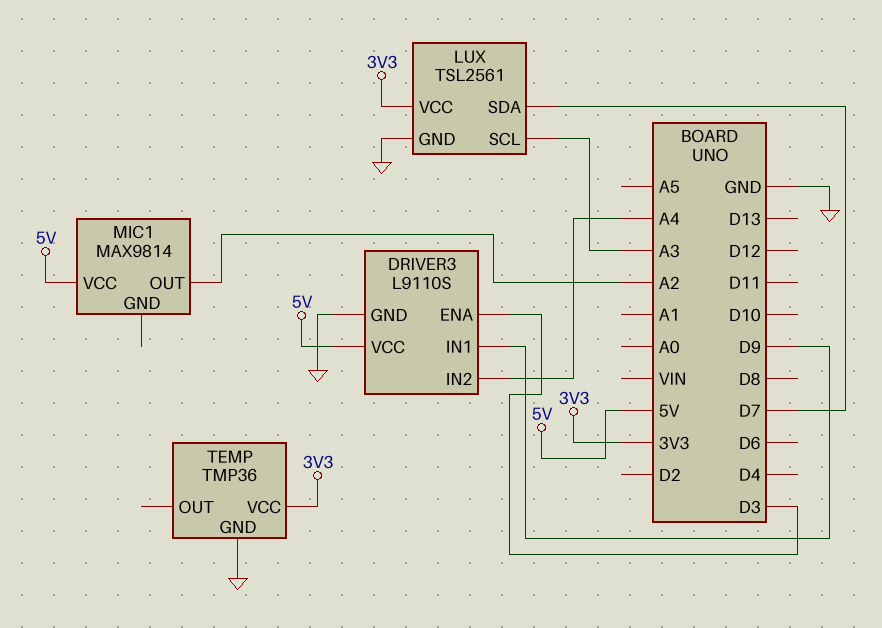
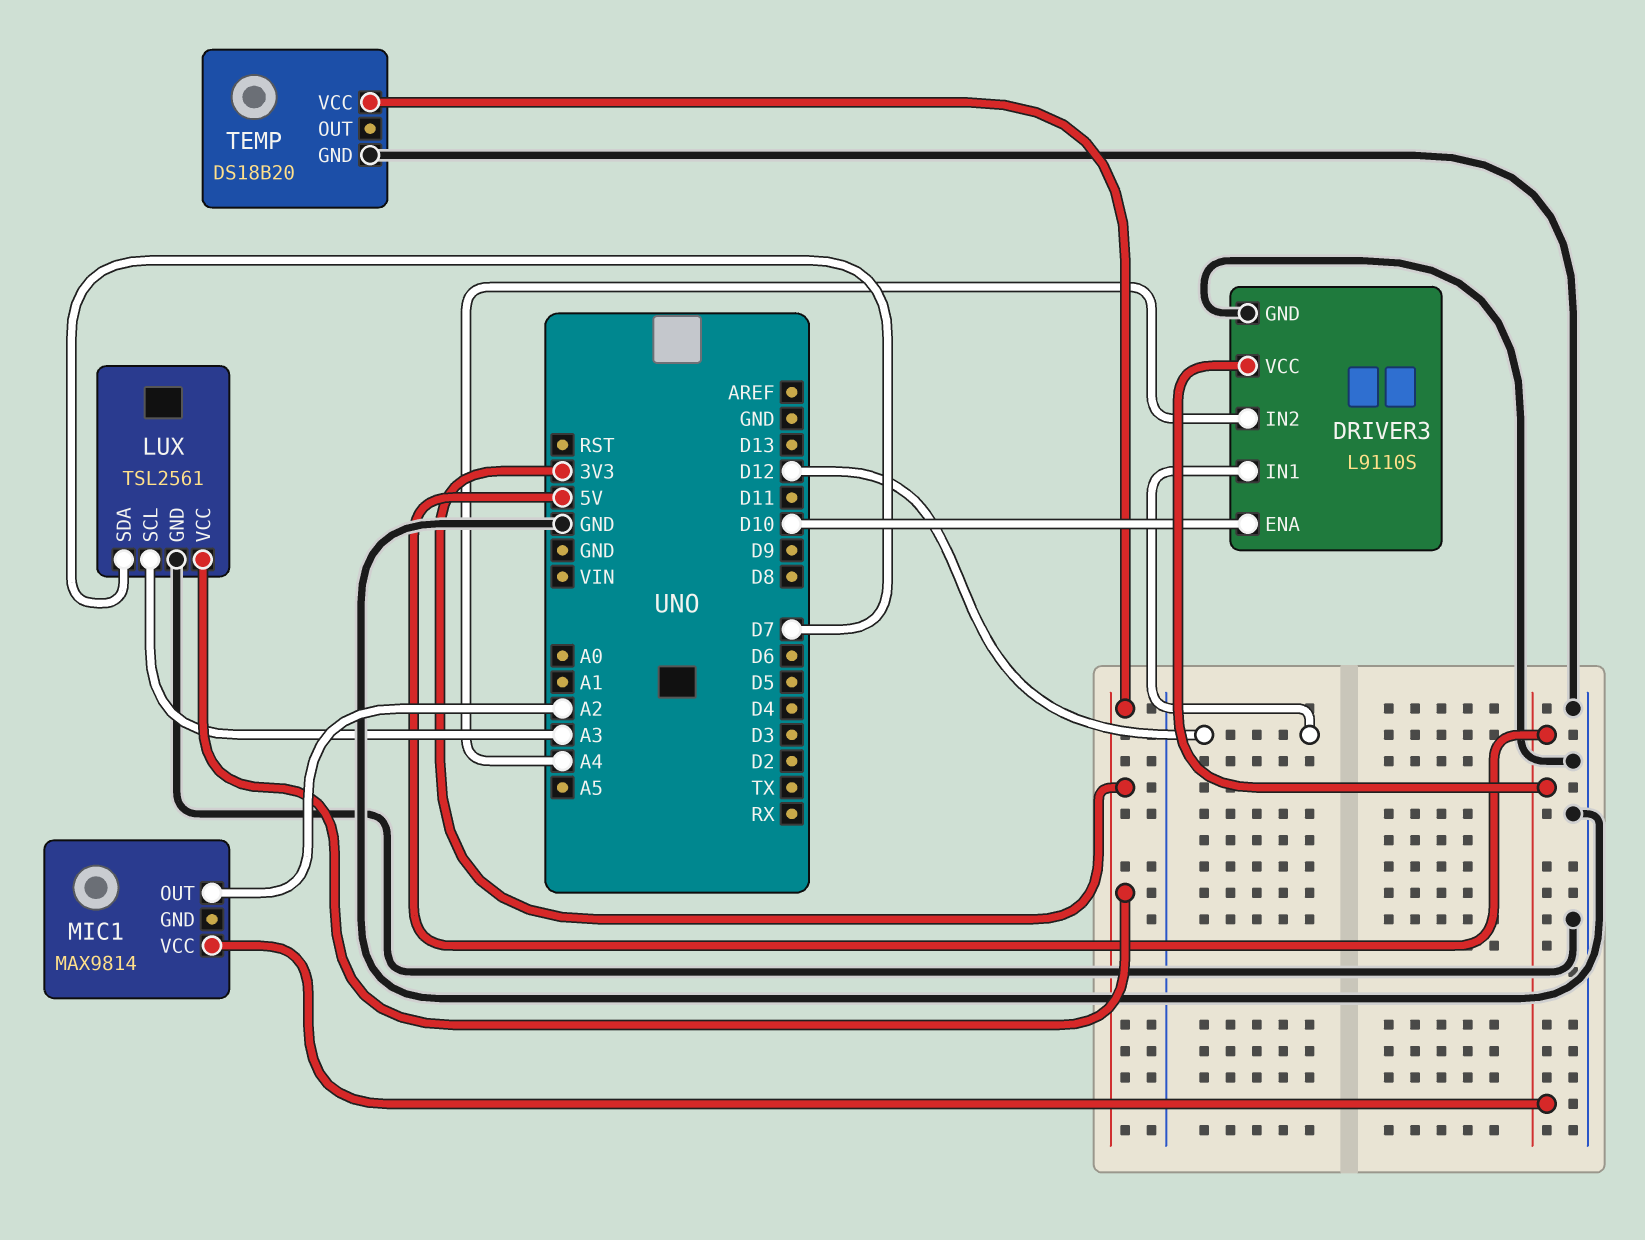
DRIVER3 pin ENA: D3 -> D10
DRIVER3 pin IN1: D9 -> D12
TEMP: TMP36 -> DS18B20

